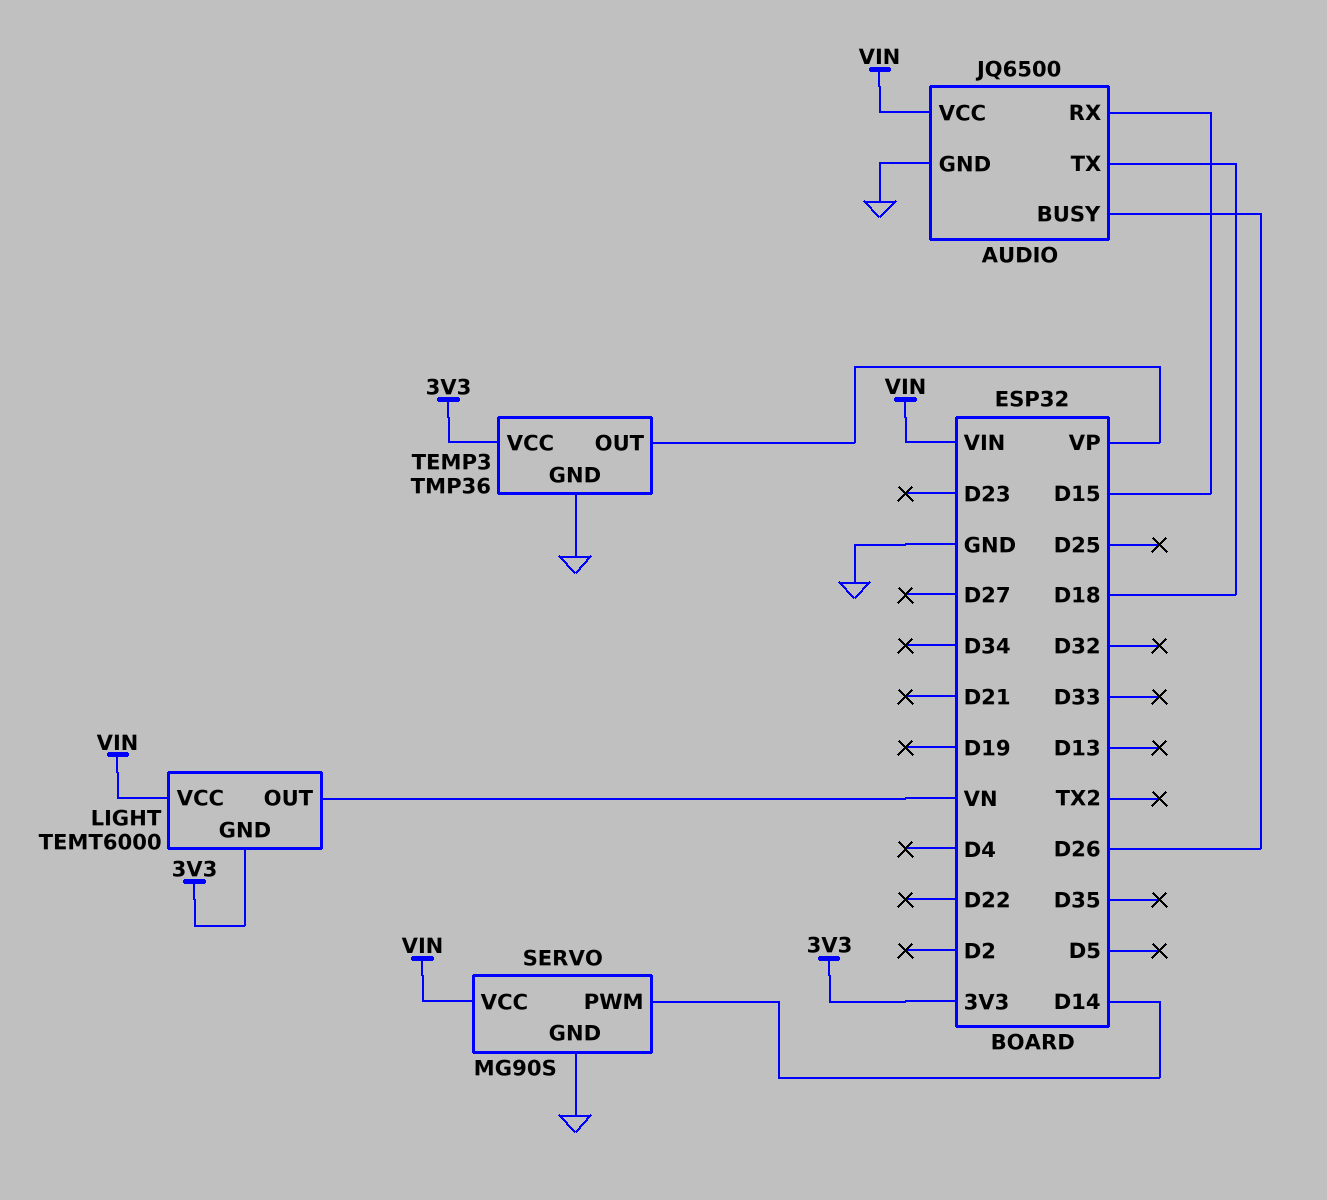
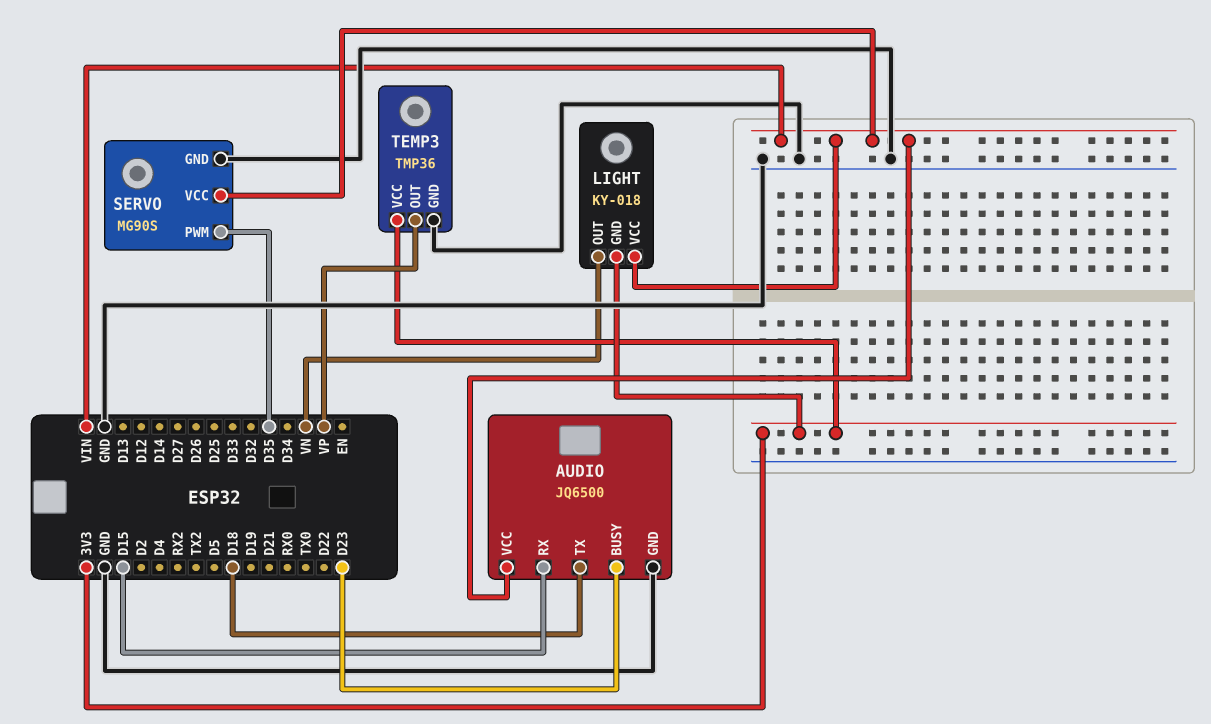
AUDIO pin BUSY: D26 -> D23
LIGHT: TEMT6000 -> KY-018
SERVO pin PWM: D14 -> D35

